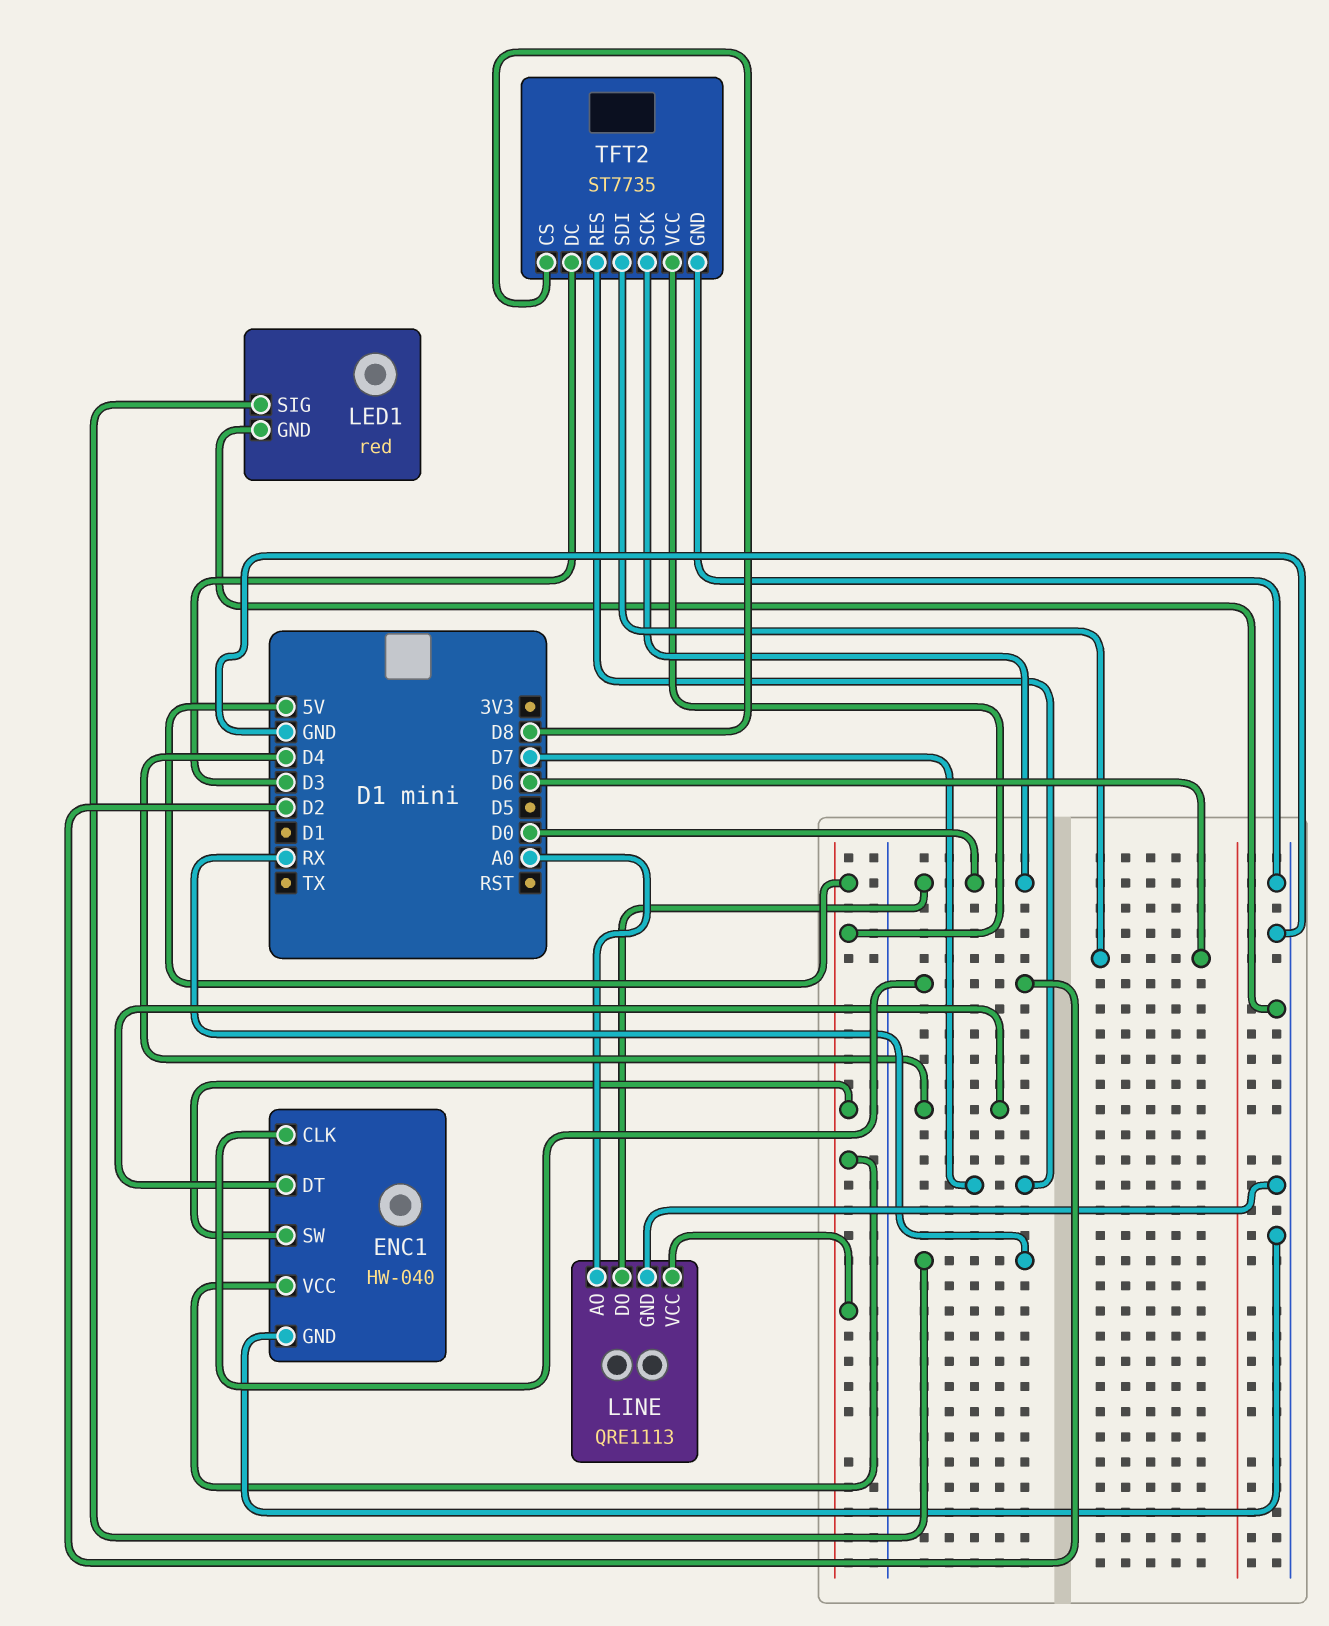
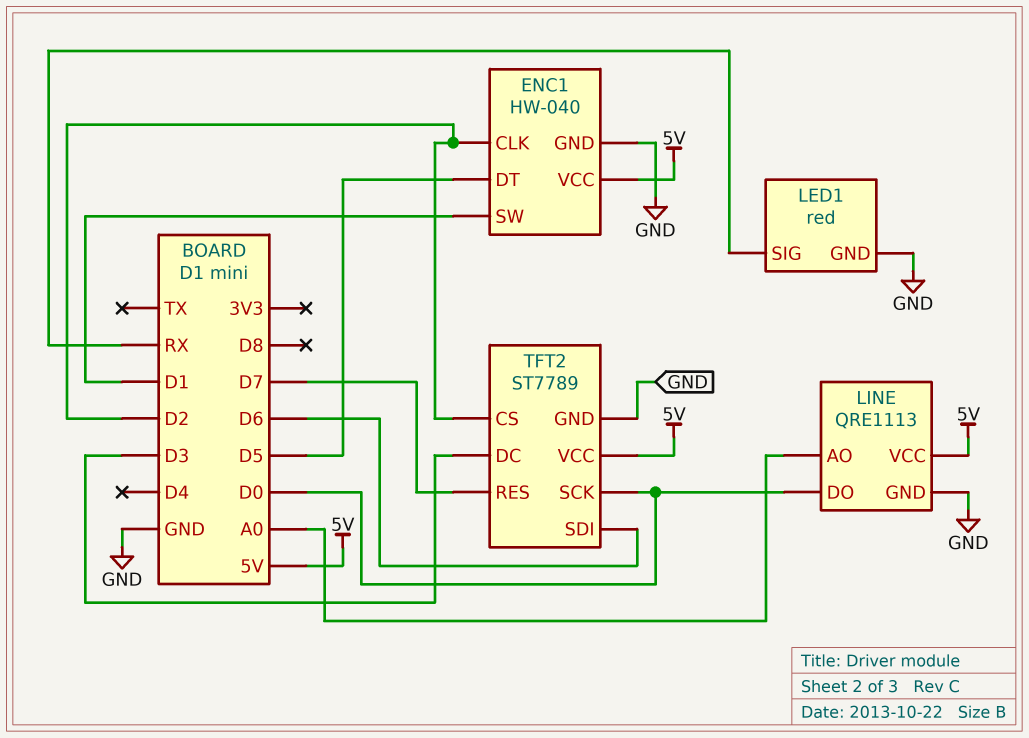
ENC1 pin DT: D4 -> D5
ENC1 pin SW: 5V -> D1
TFT2: ST7735 -> ST7789
TFT2 pin CS: D8 -> D2

